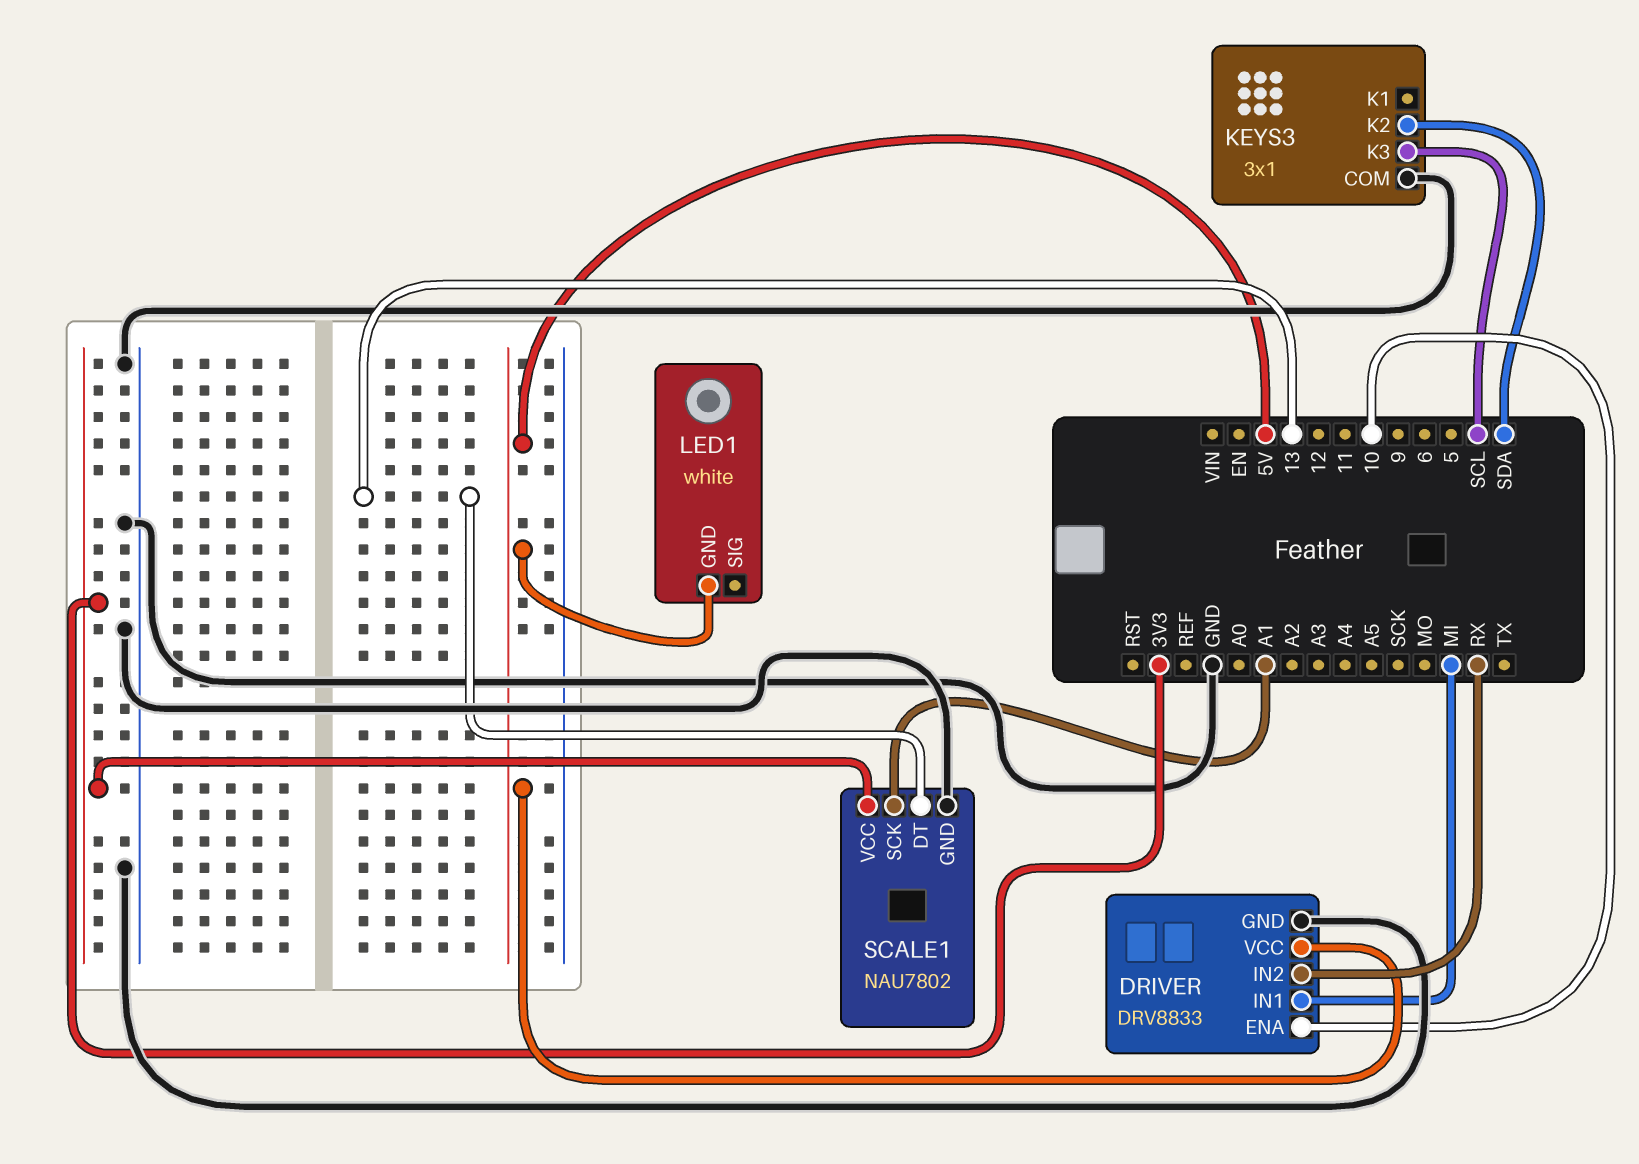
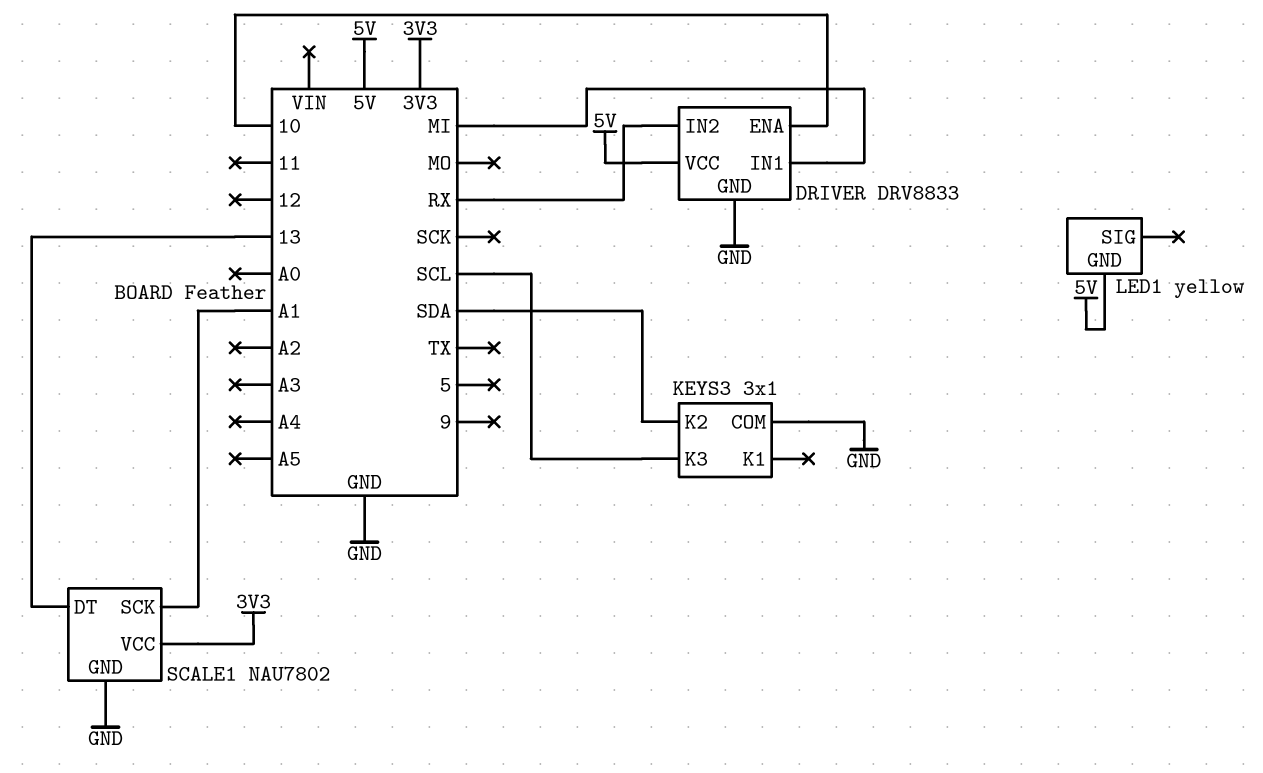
LED1: white -> yellow

